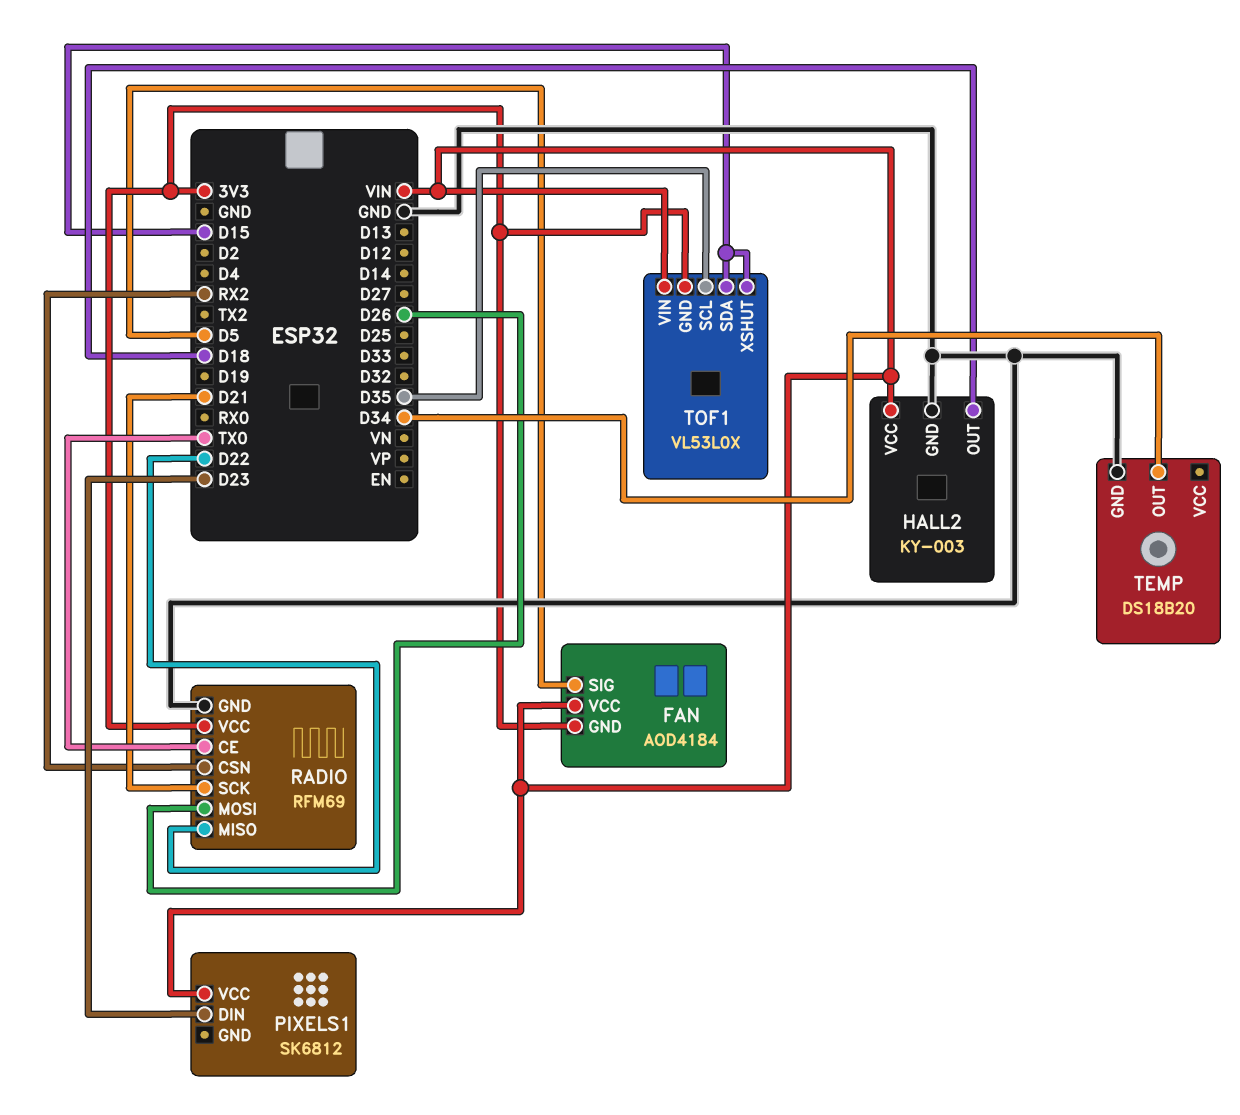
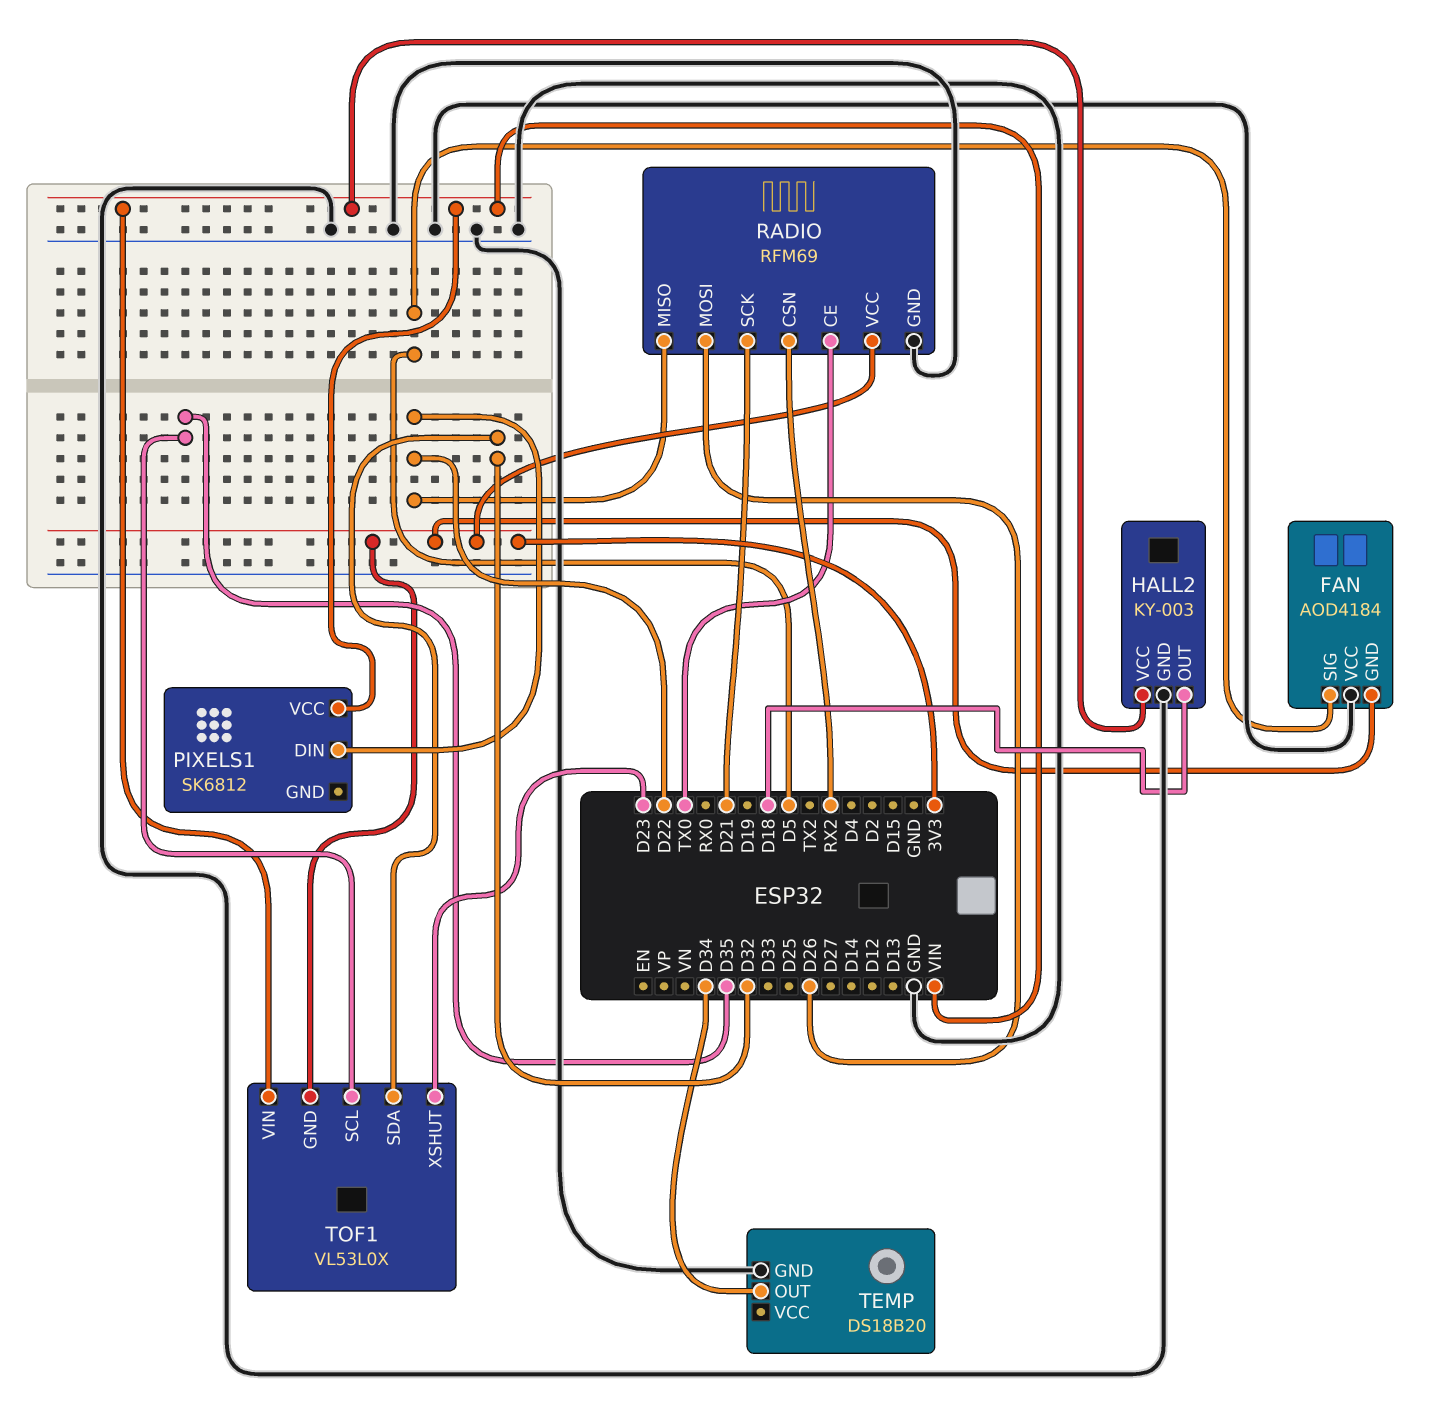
FAN pin VCC: VIN -> GND
PIXELS1 pin DIN: D23 -> D22
TOF1 pin SDA: D15 -> D32
TOF1 pin XSHUT: D15 -> D23

